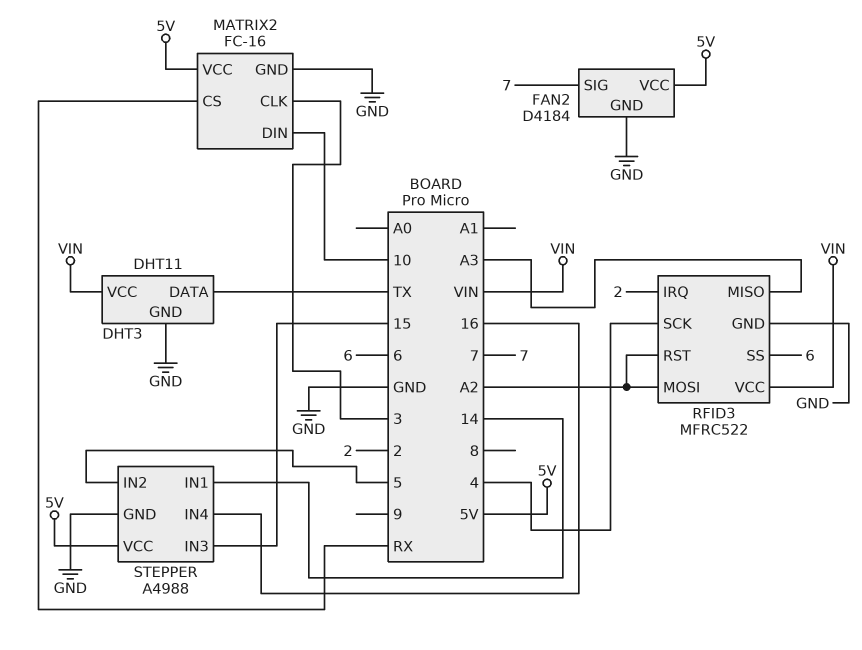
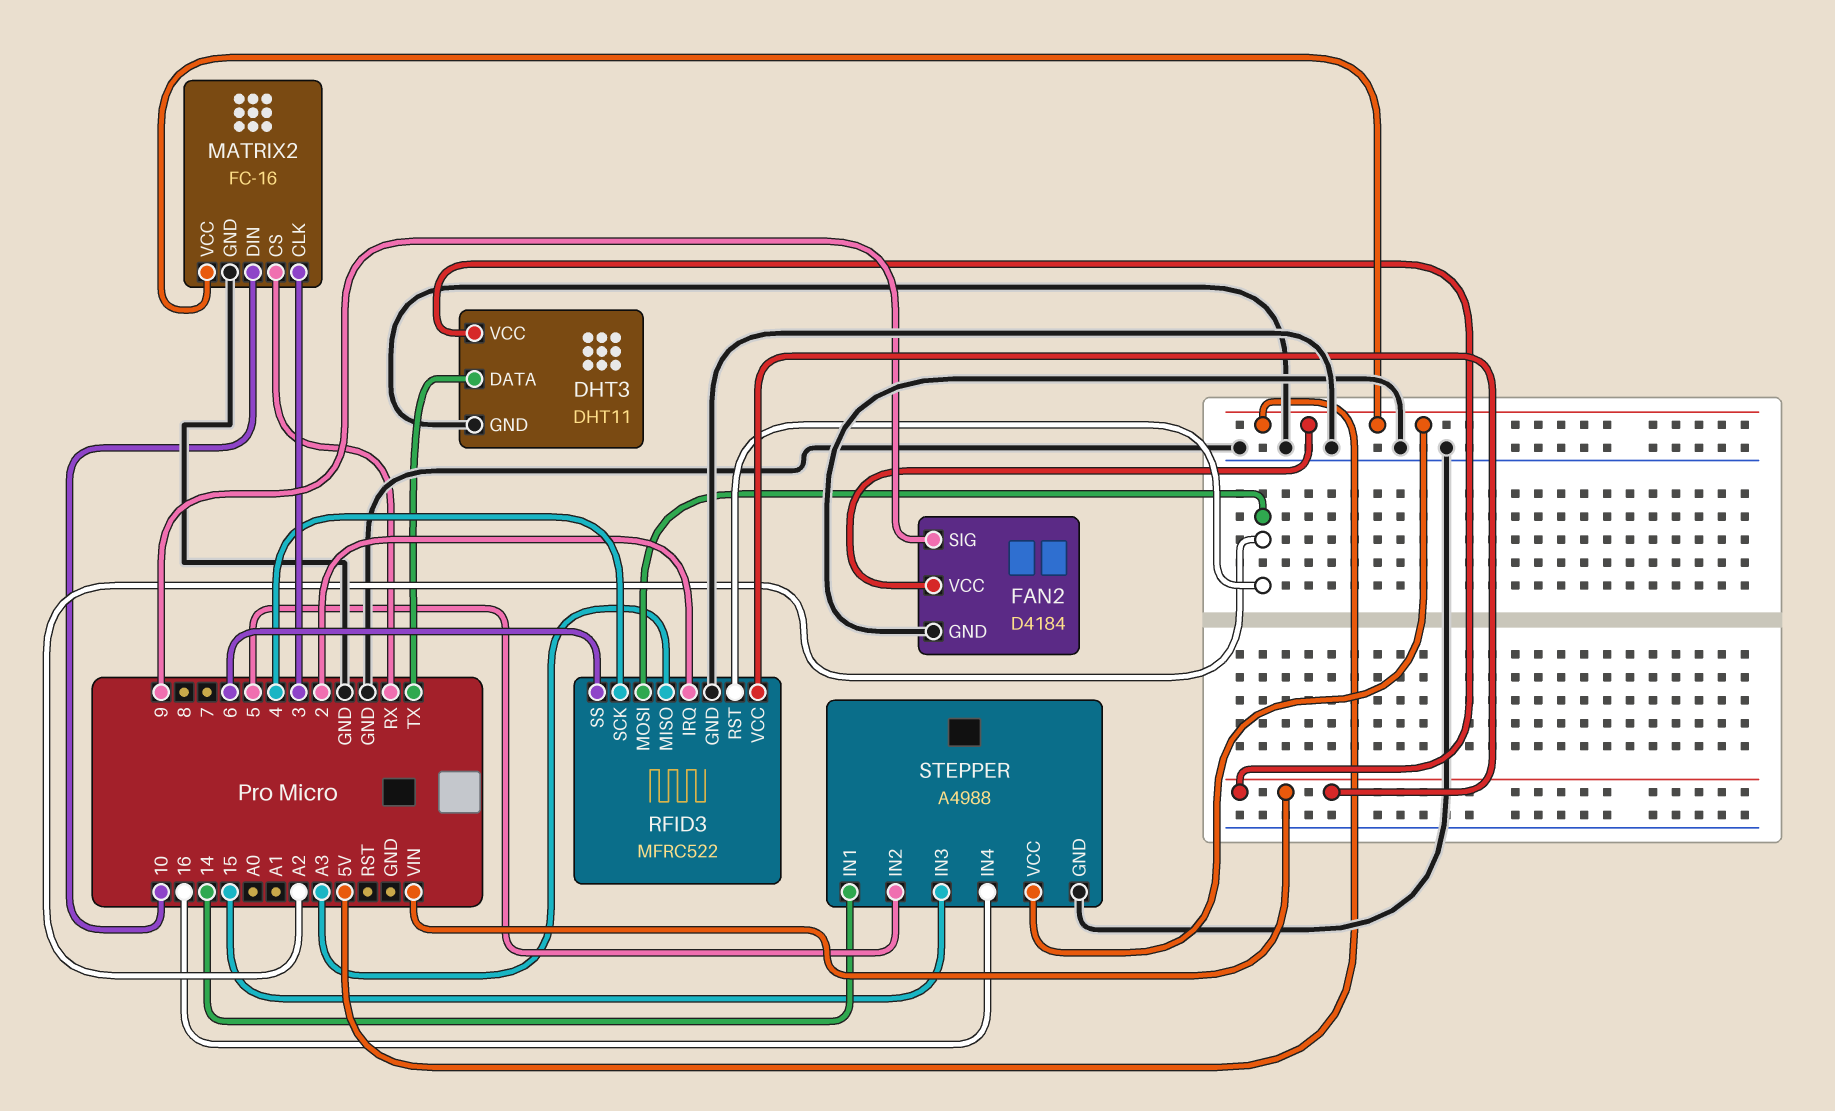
FAN2 pin SIG: 7 -> 9

